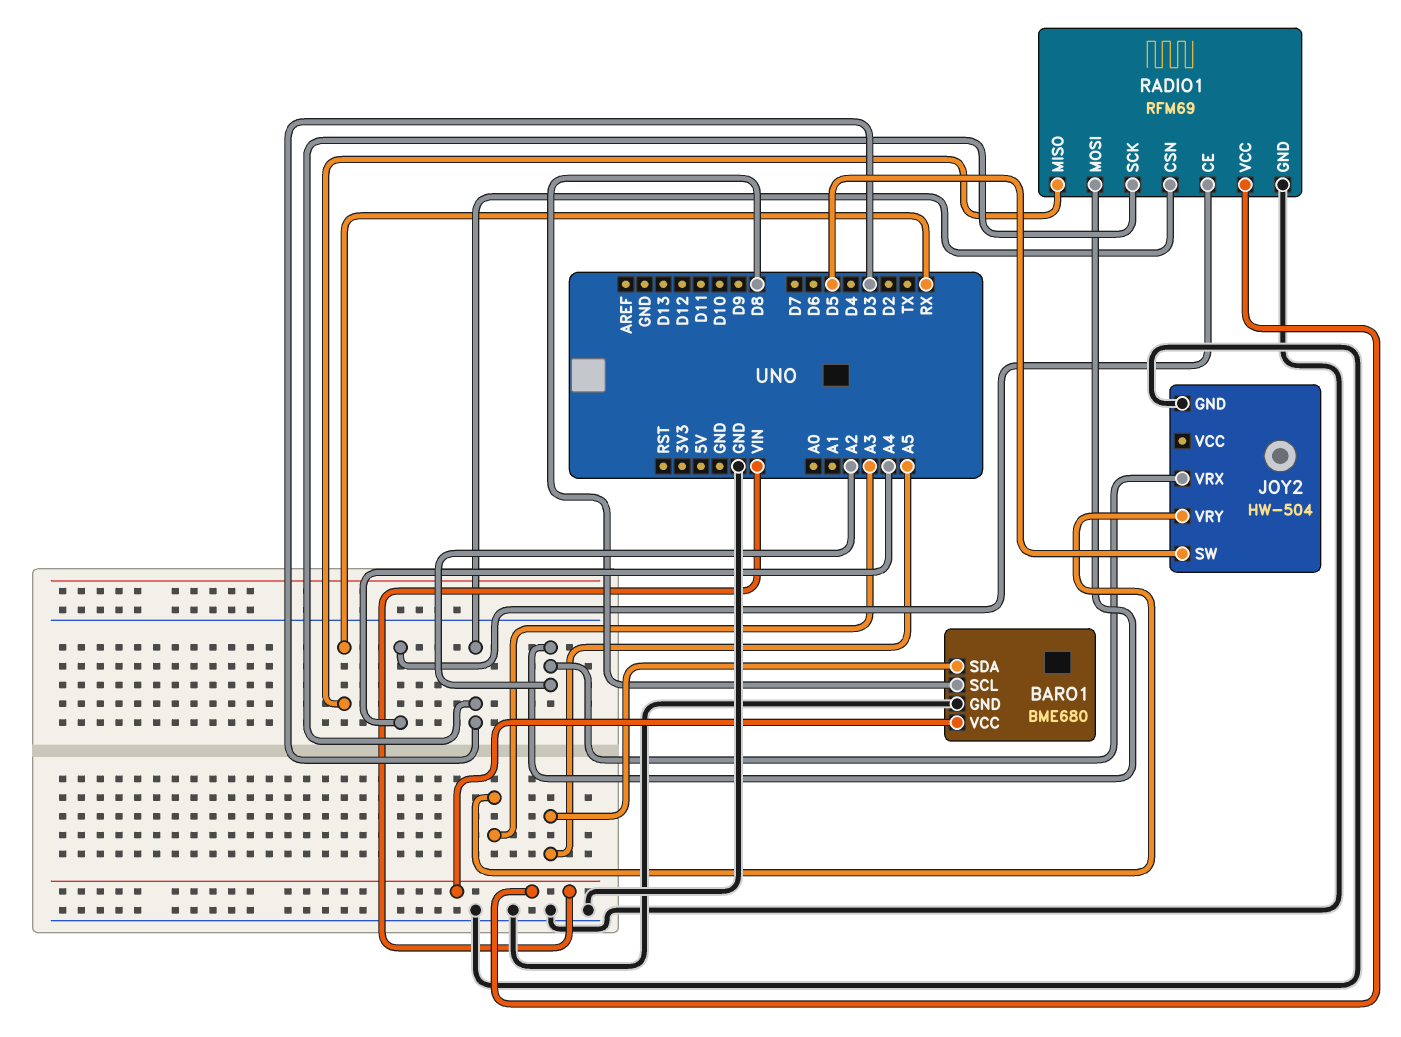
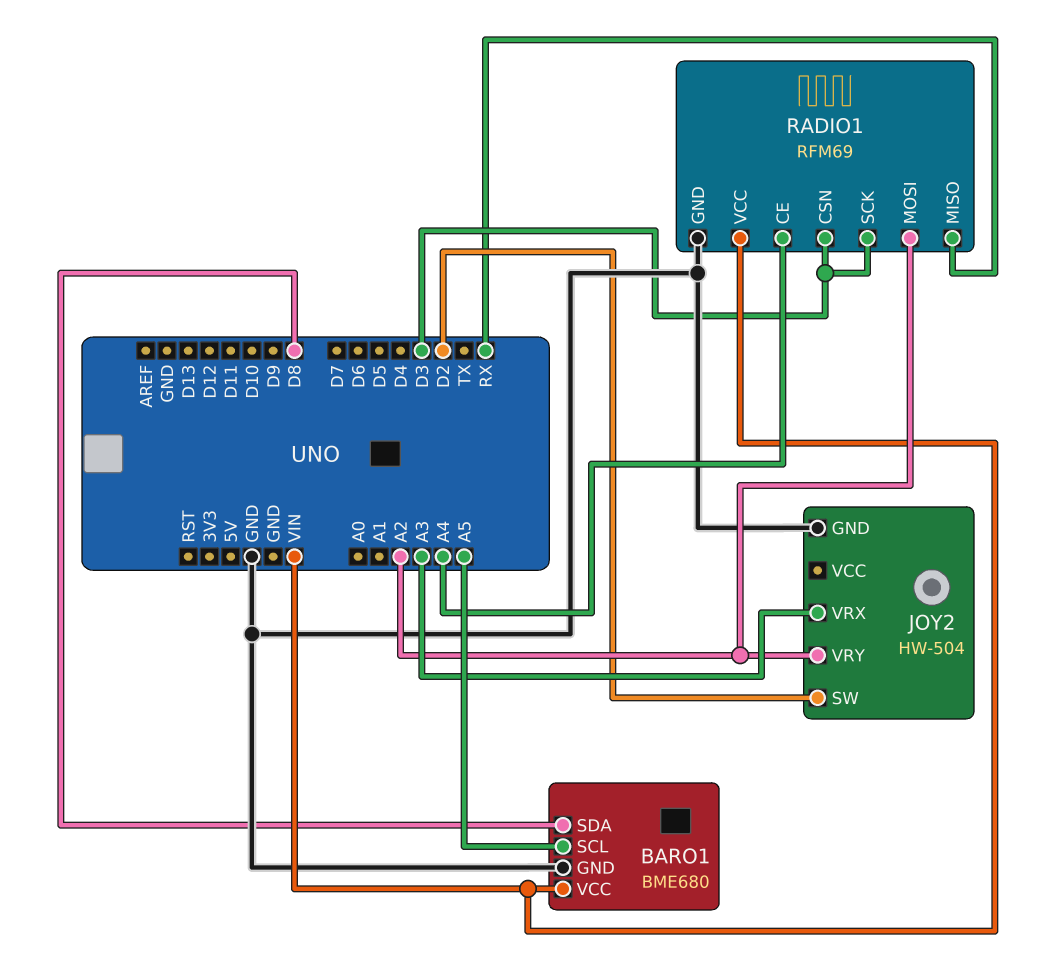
BARO1 pin SCL: D8 -> A5
BARO1 pin SDA: A5 -> D8
JOY2 pin SW: D5 -> D2
JOY2 pin VRX: A2 -> A3
JOY2 pin VRY: A3 -> A2

